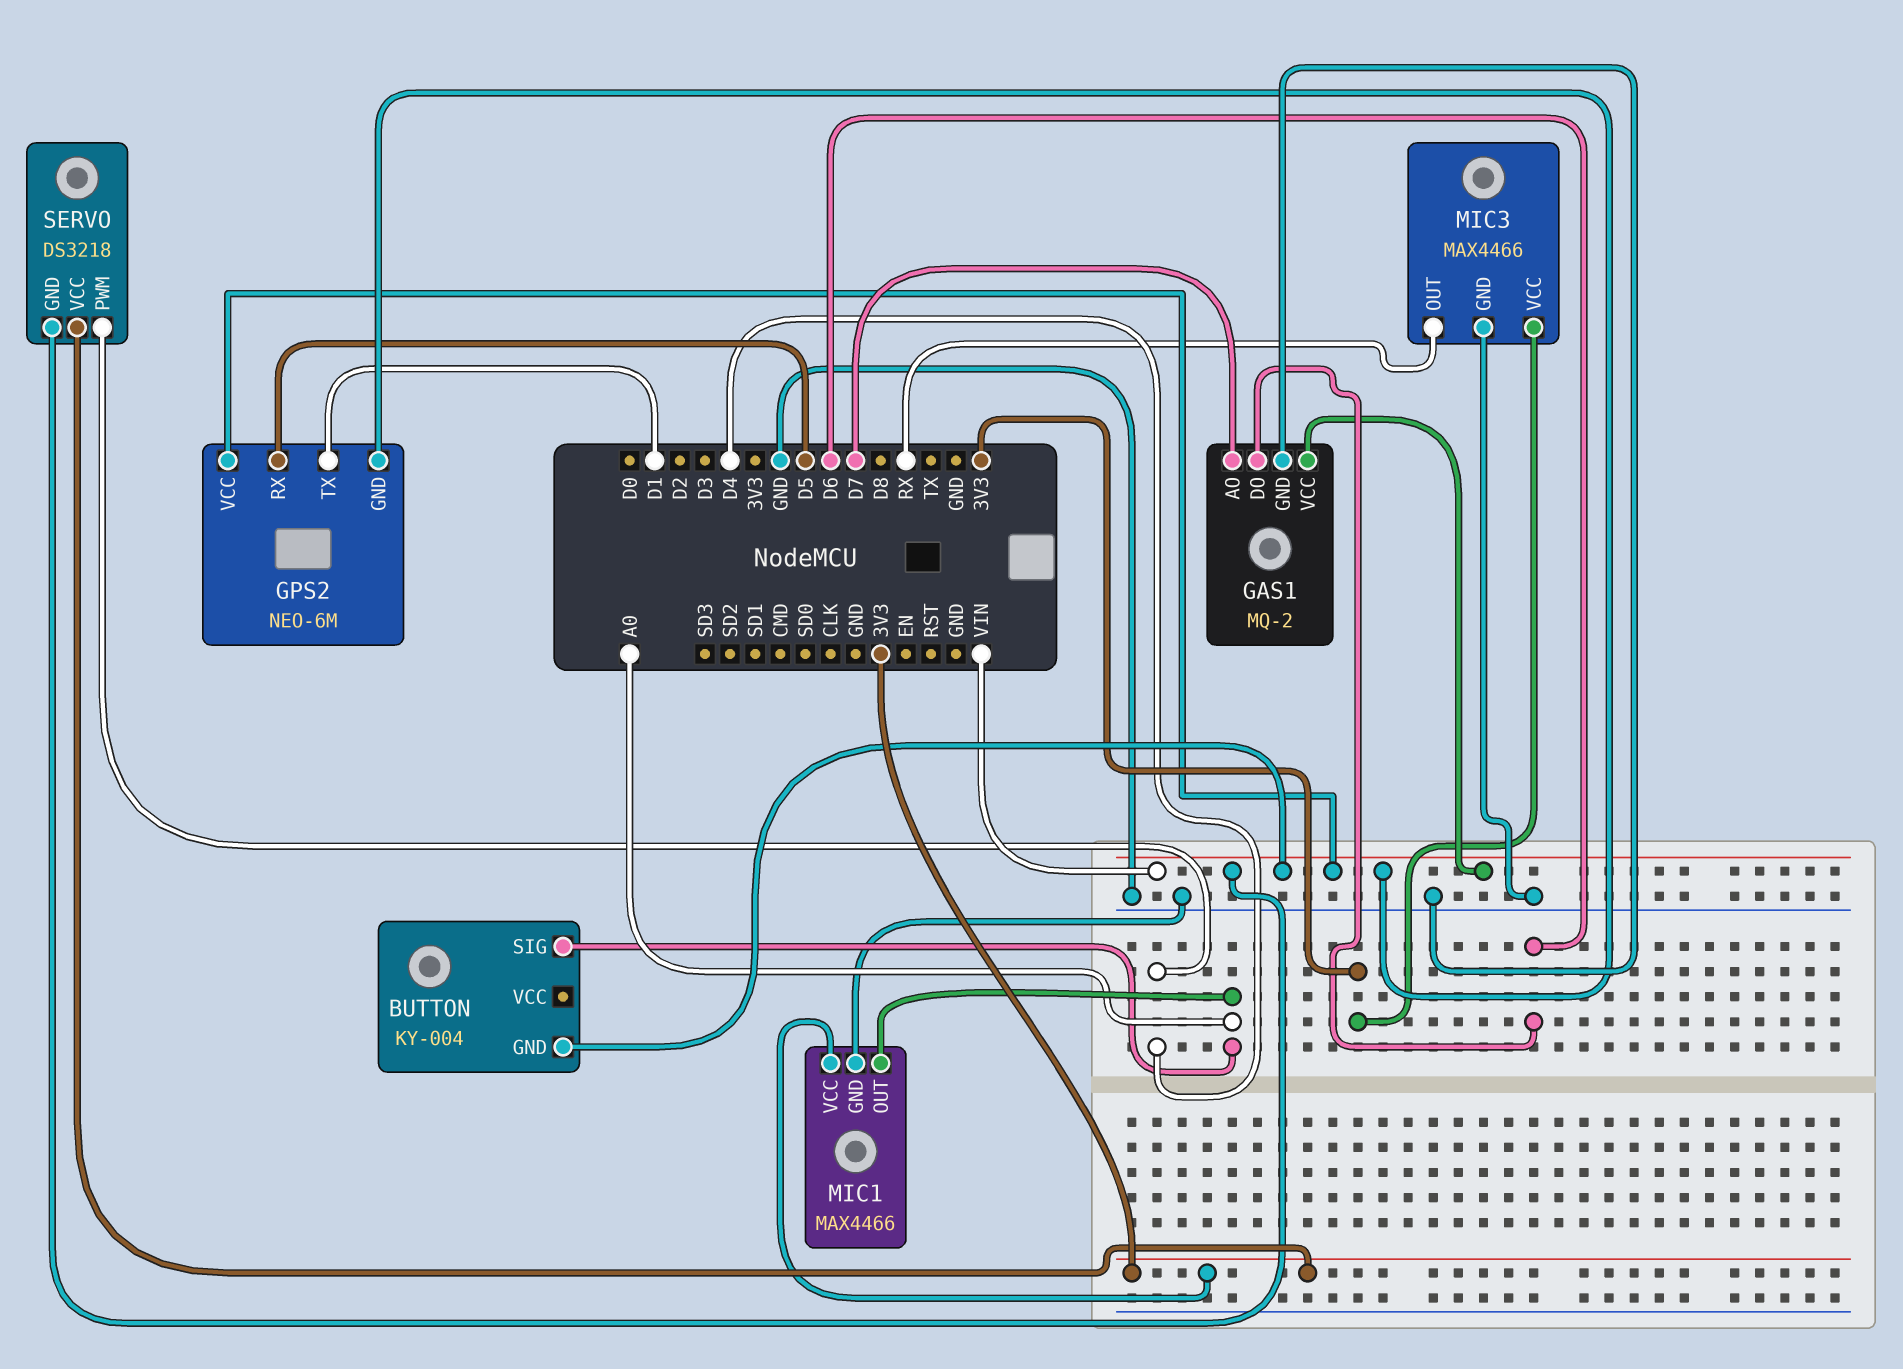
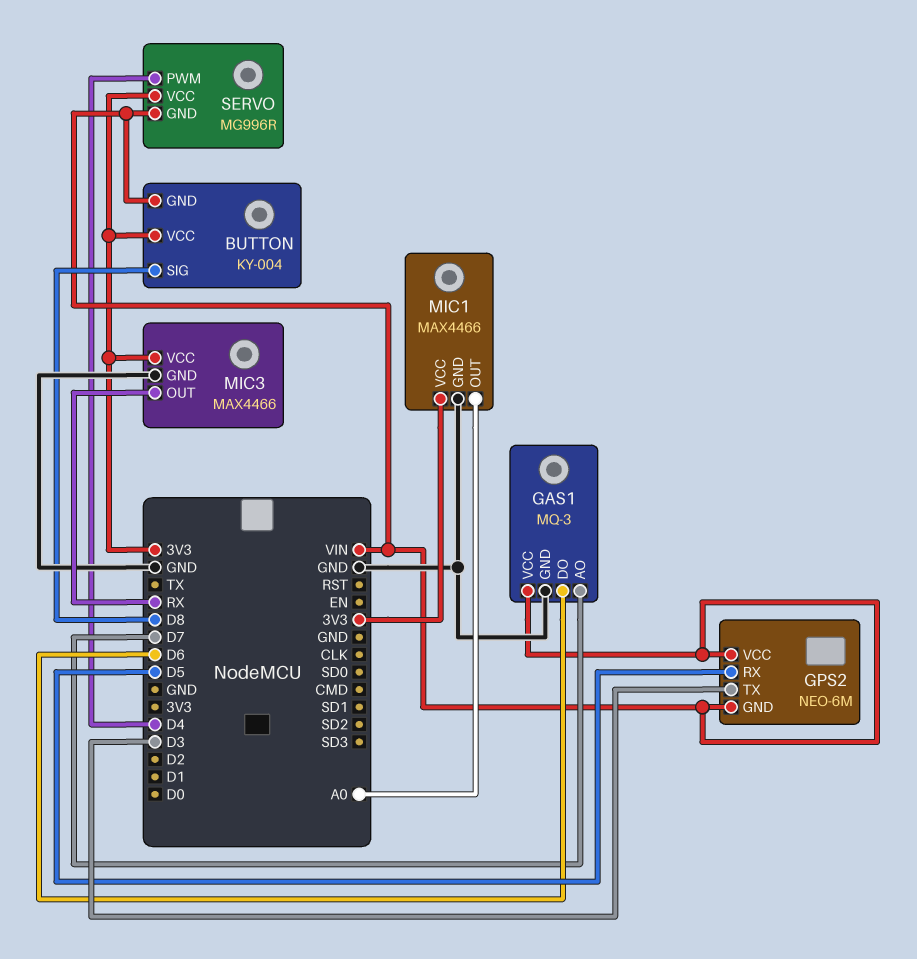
BUTTON pin SIG: A0 -> D8
BUTTON pin VCC: none -> 3V3
GAS1: MQ-2 -> MQ-3
GPS2 pin TX: D1 -> D3
SERVO: DS3218 -> MG996R

